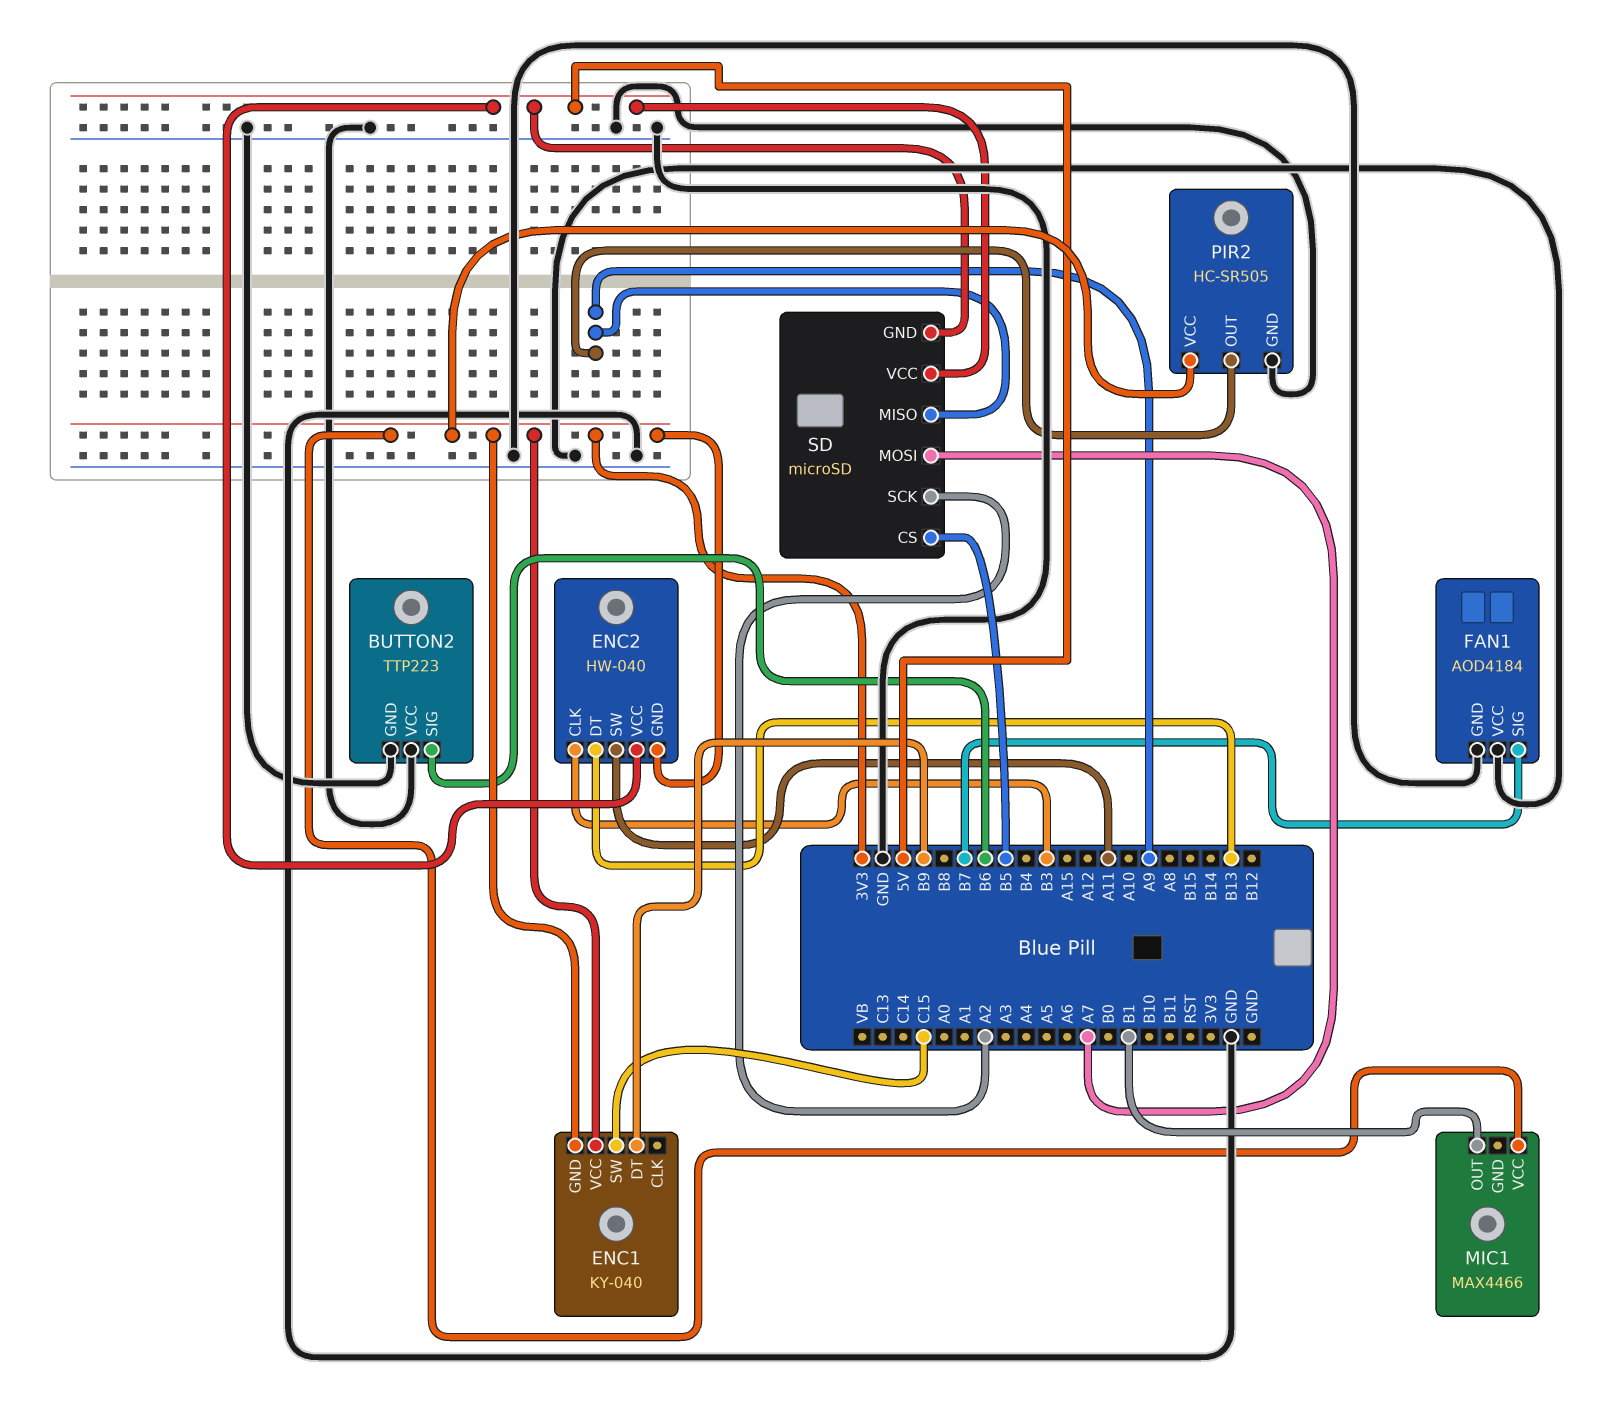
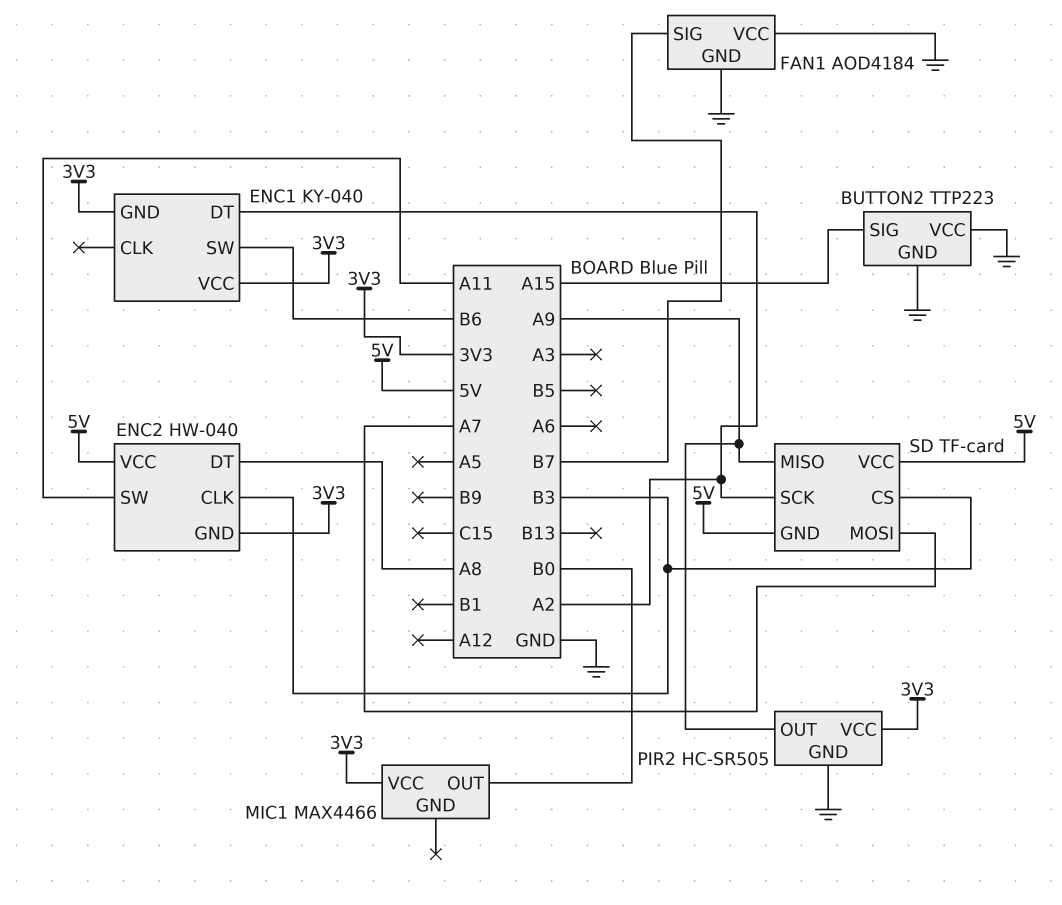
BUTTON2 pin SIG: B6 -> A15
ENC1 pin DT: B9 -> A2
ENC1 pin SW: C15 -> B6
ENC2 pin DT: B13 -> A8
MIC1 pin OUT: B1 -> B0
SD: microSD -> TF-card
SD pin CS: B5 -> B3

